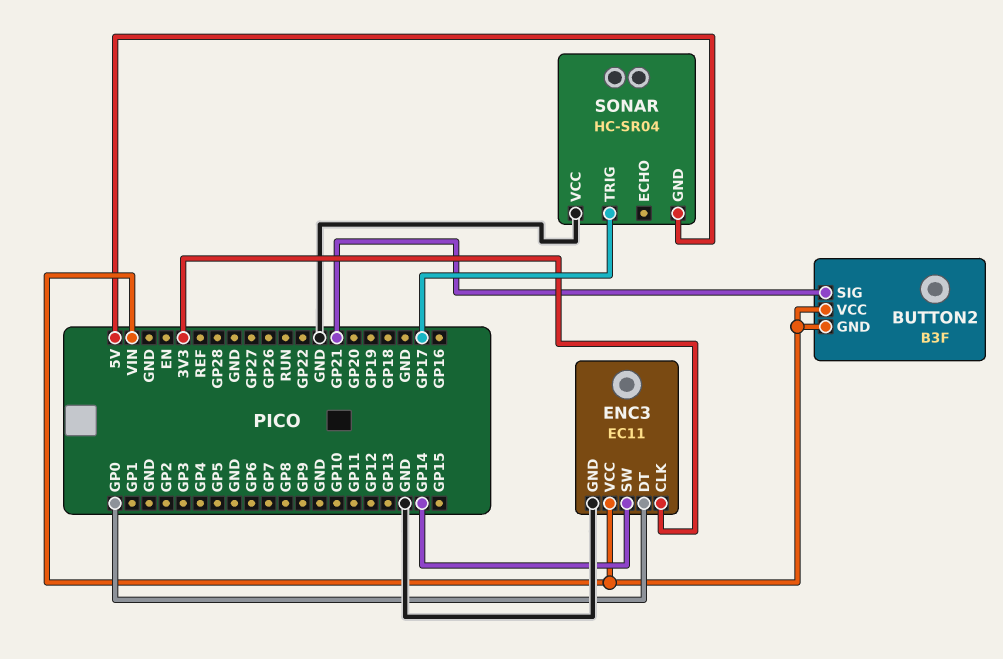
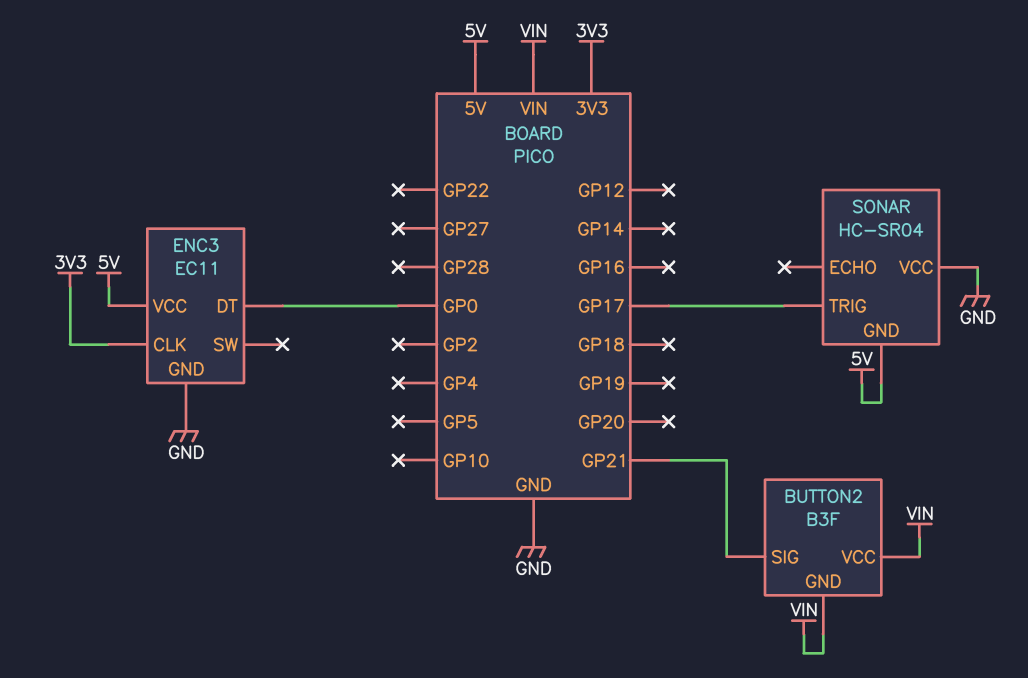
ENC3 pin SW: GP14 -> none
ENC3 pin VCC: VIN -> 5V

